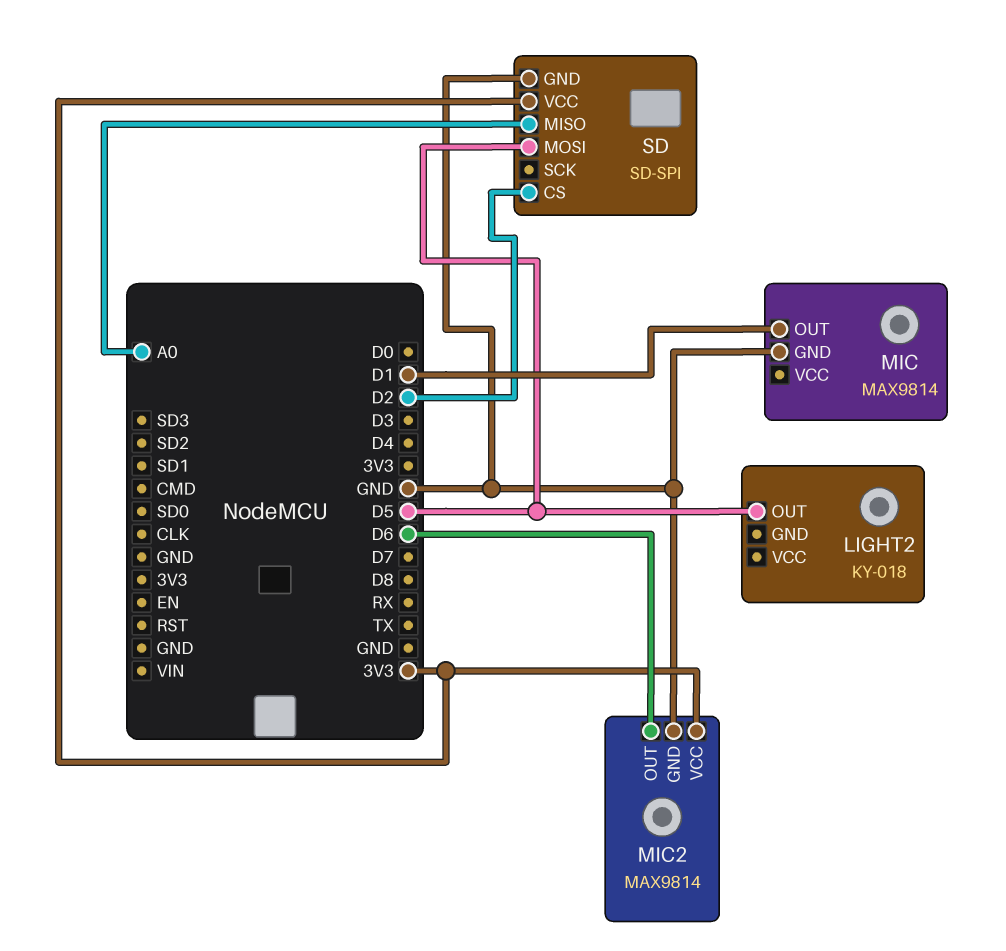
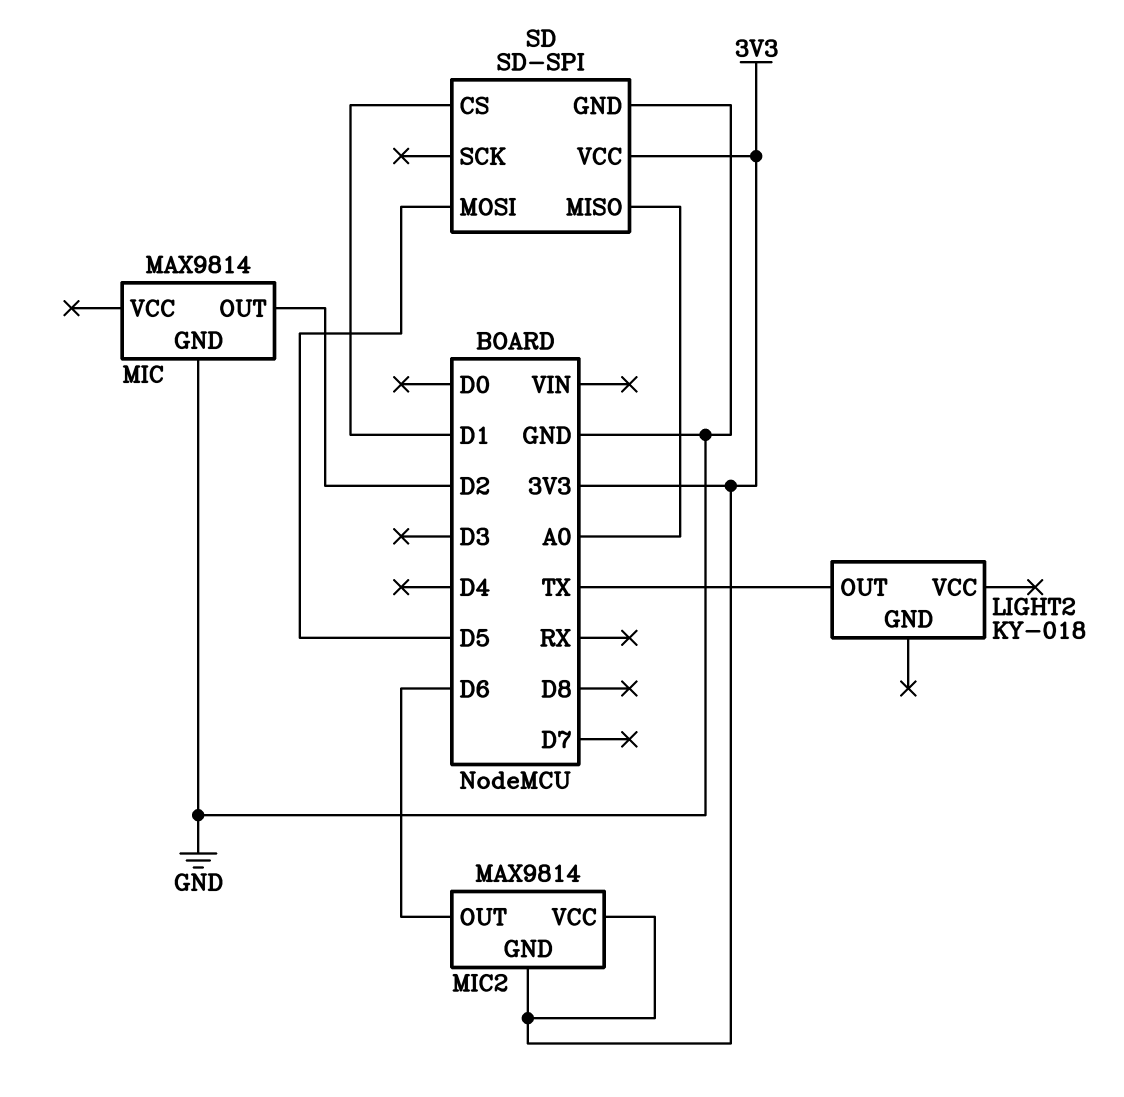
LIGHT2 pin OUT: D5 -> TX
MIC pin OUT: D1 -> D2
MIC2 pin GND: GND -> 3V3
SD pin CS: D2 -> D1

